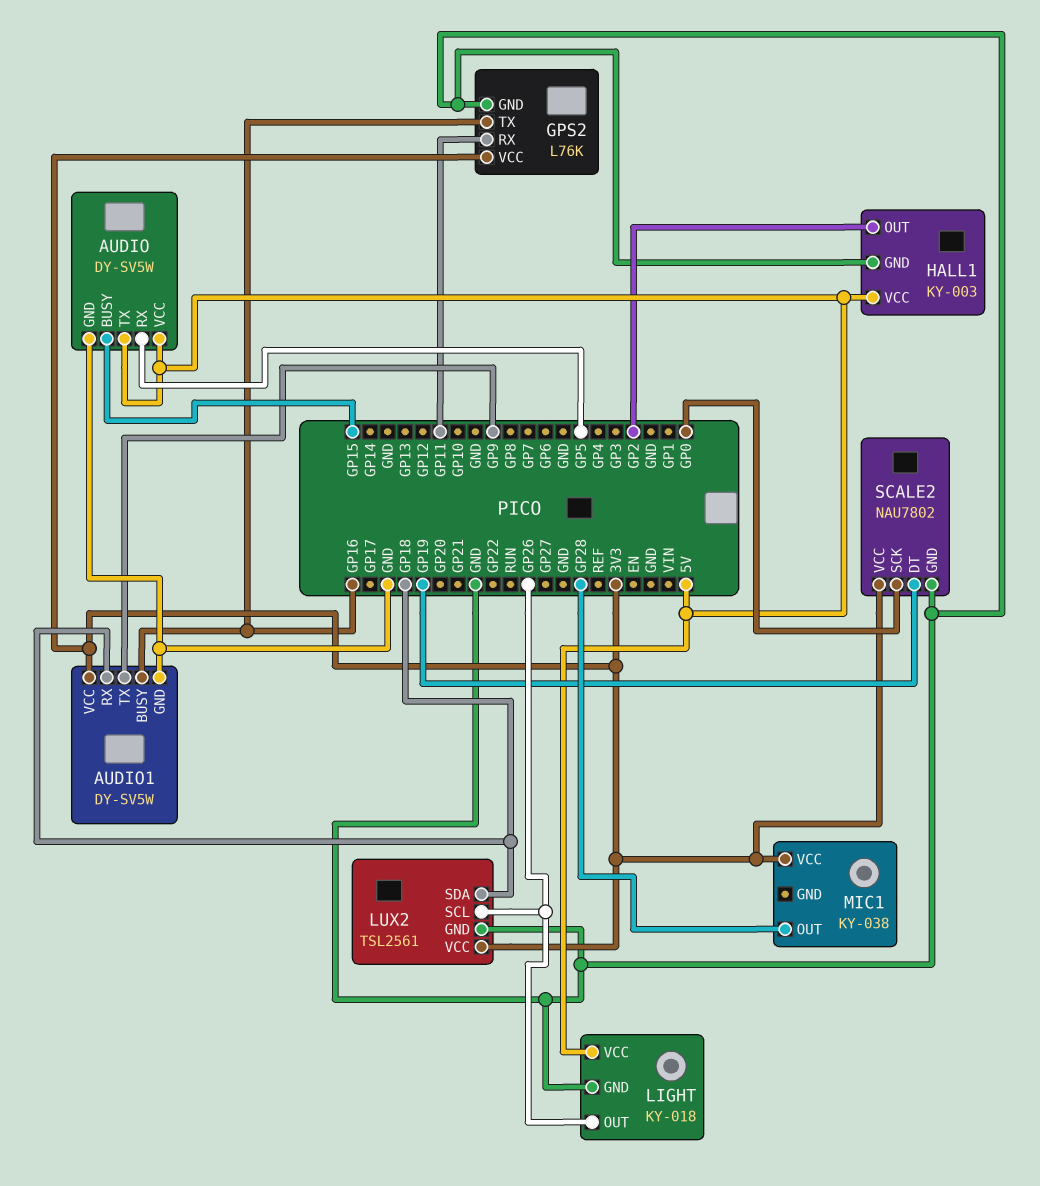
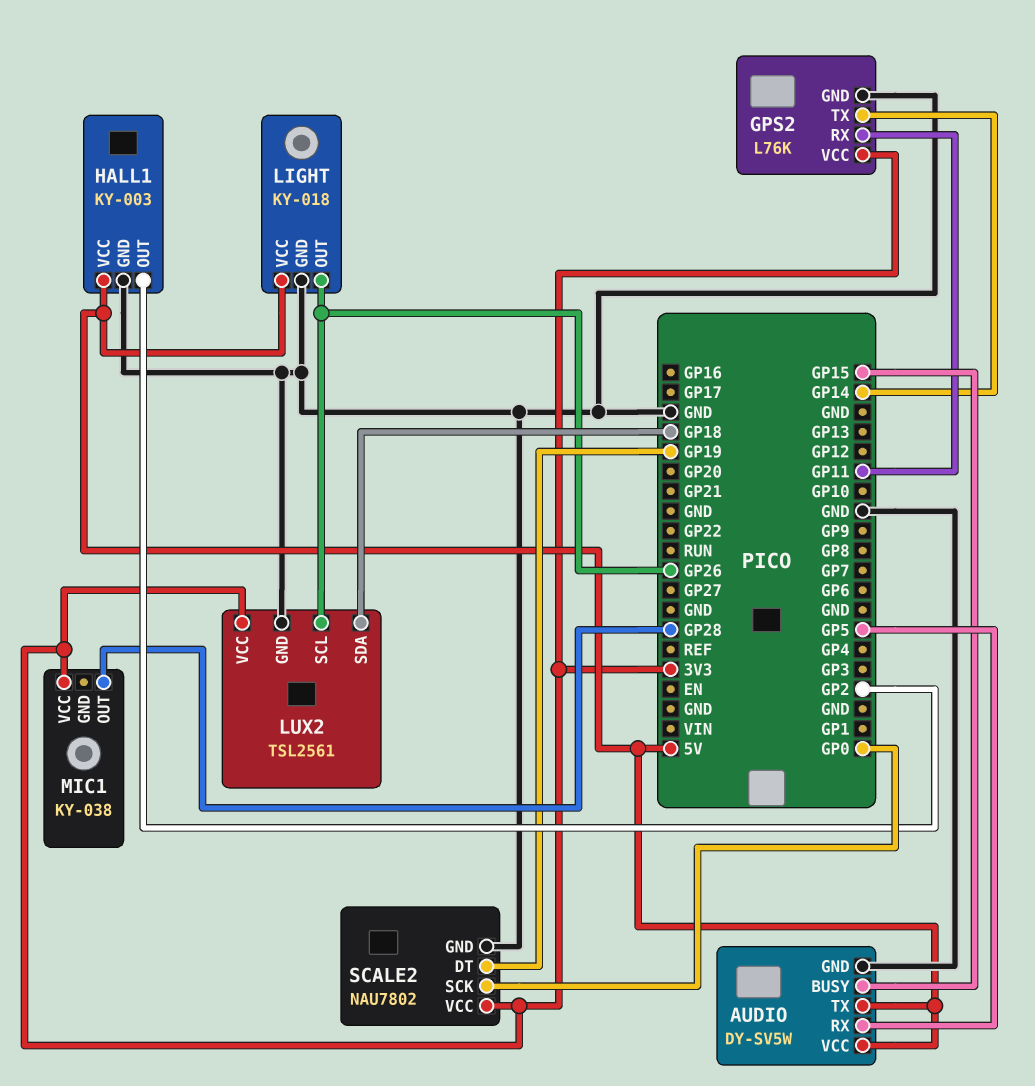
AUDIO1: DY-SV5W -> none
AUDIO1 pin BUSY: GP16 -> none
AUDIO1 pin GND: GND -> none
AUDIO1 pin RX: GP18 -> none
AUDIO1 pin TX: GP9 -> none
AUDIO1 pin VCC: 3V3 -> none
GPS2 pin TX: GP16 -> GP14

